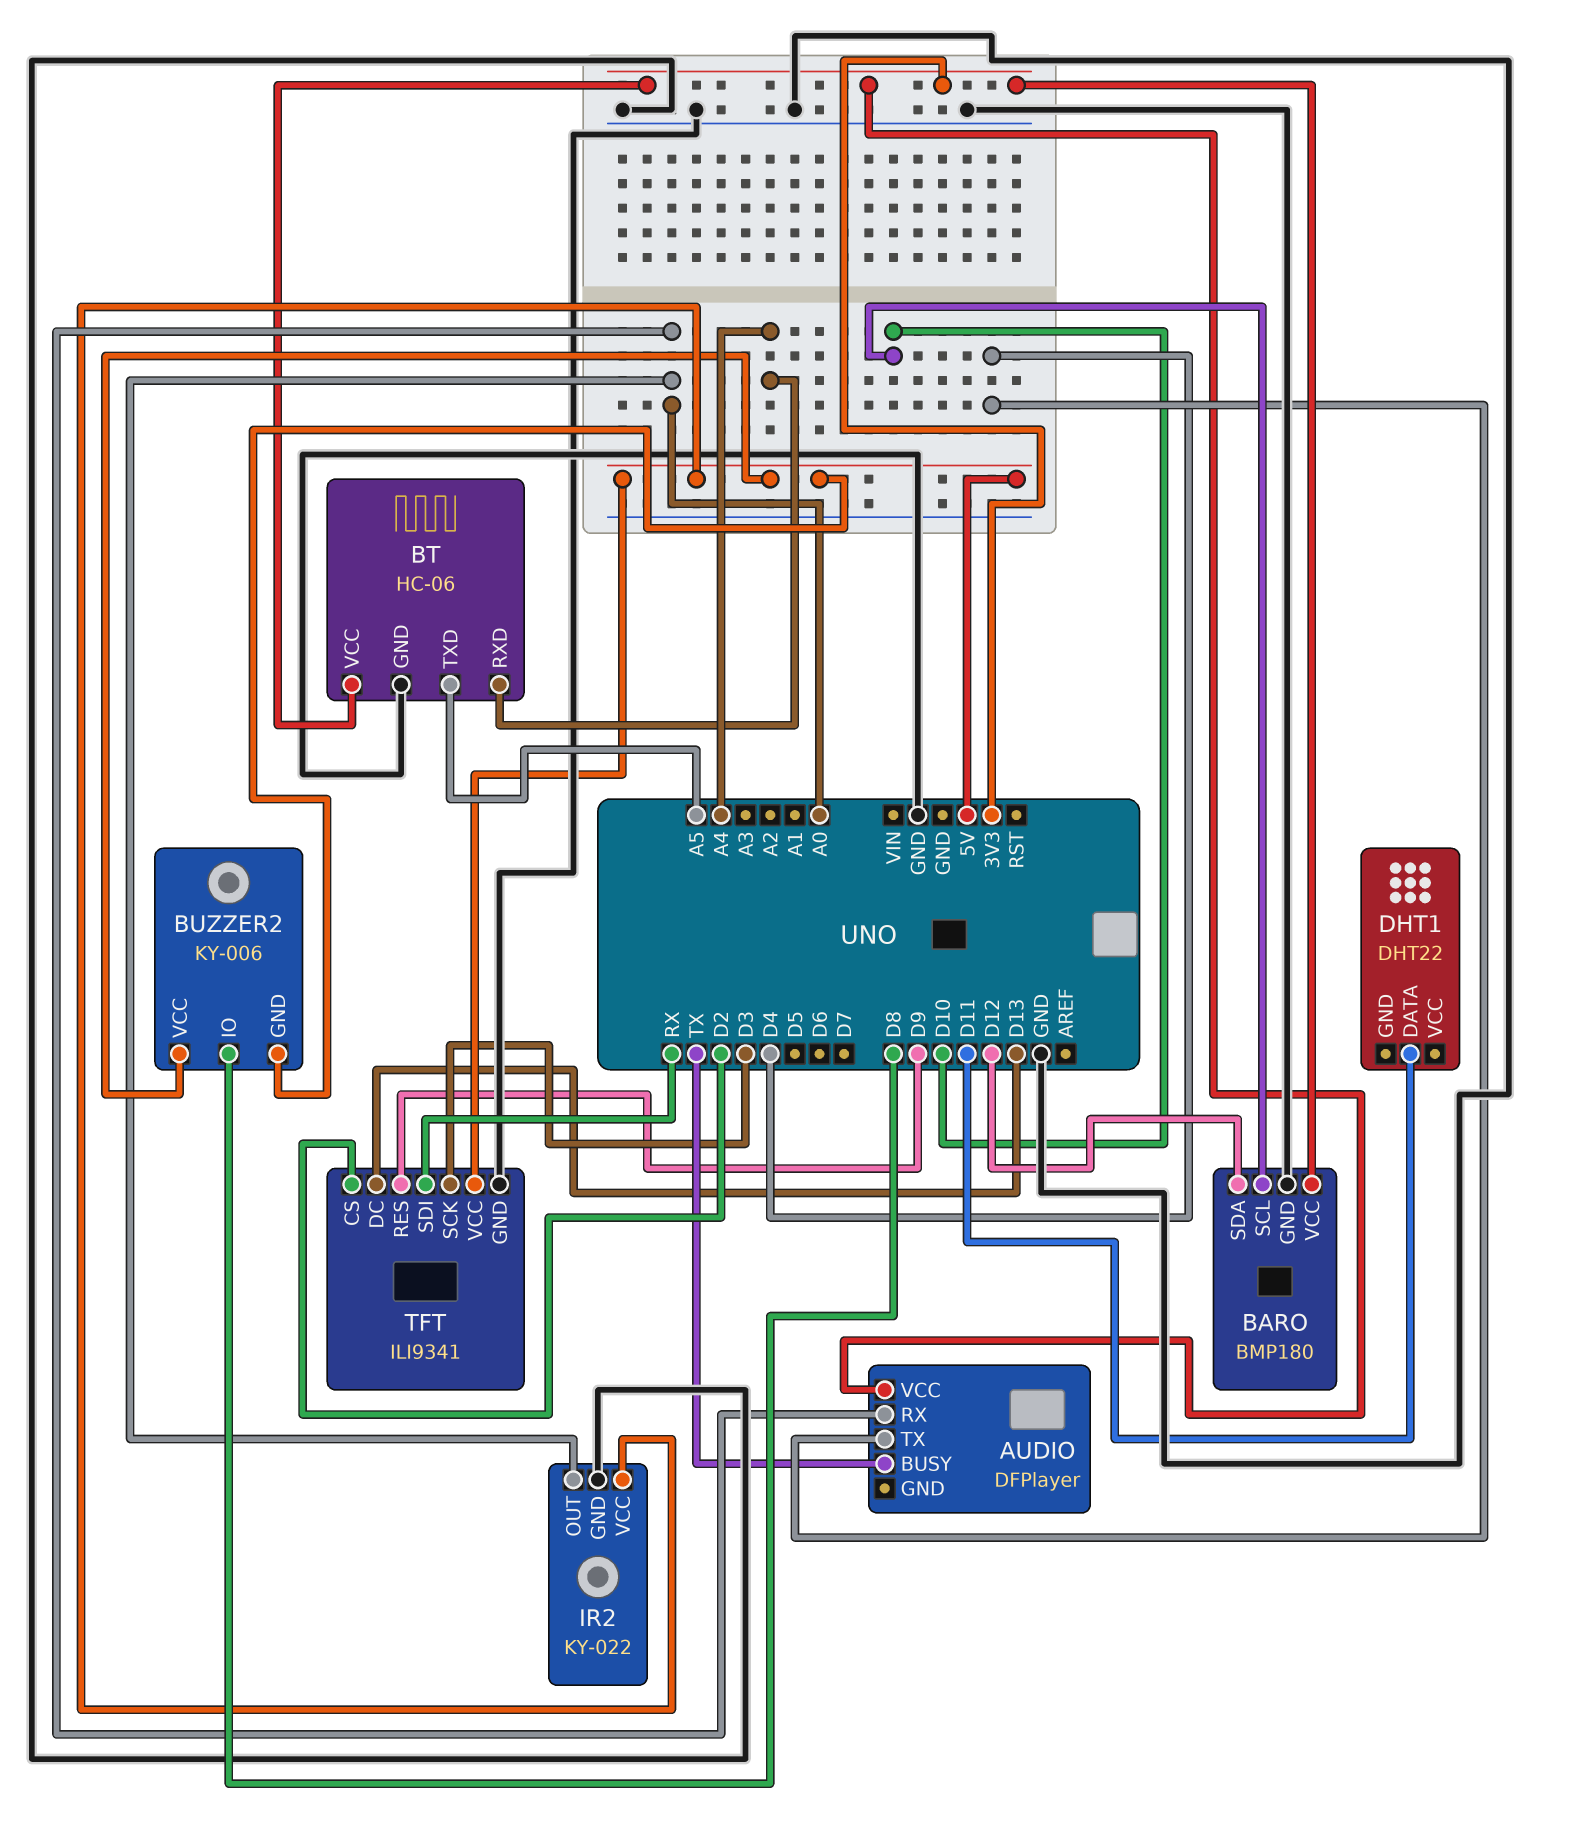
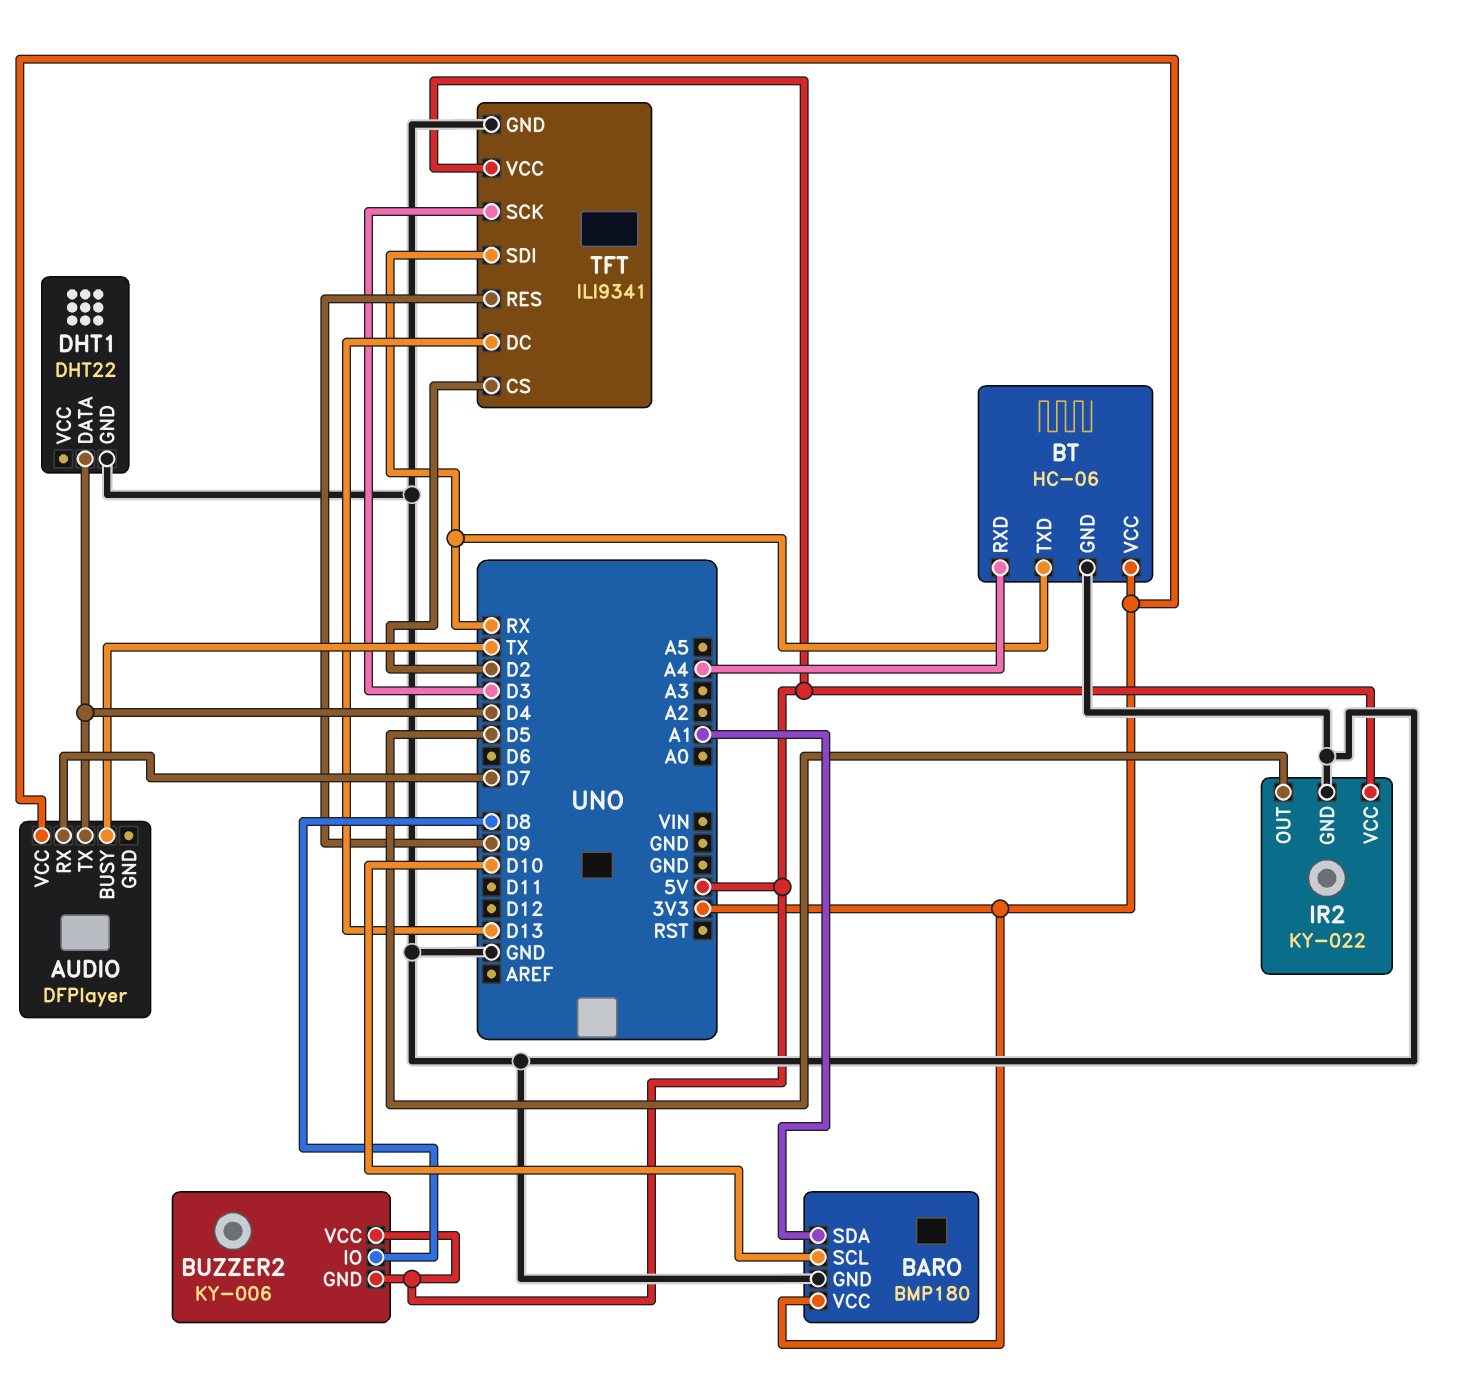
AUDIO pin RX: A0 -> D7
BARO pin SDA: D12 -> A1
BT pin TXD: A5 -> RX
DHT1 pin DATA: D11 -> D4
DHT1 pin GND: none -> GND
IR2 pin OUT: A0 -> D5

